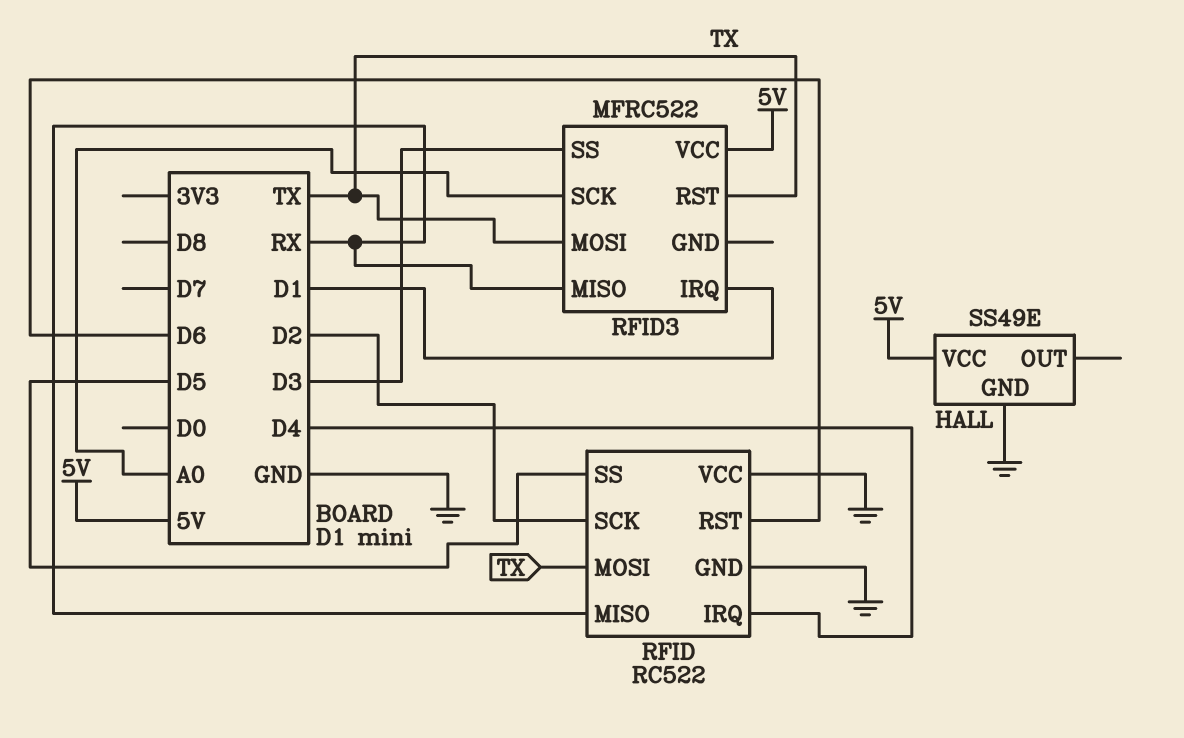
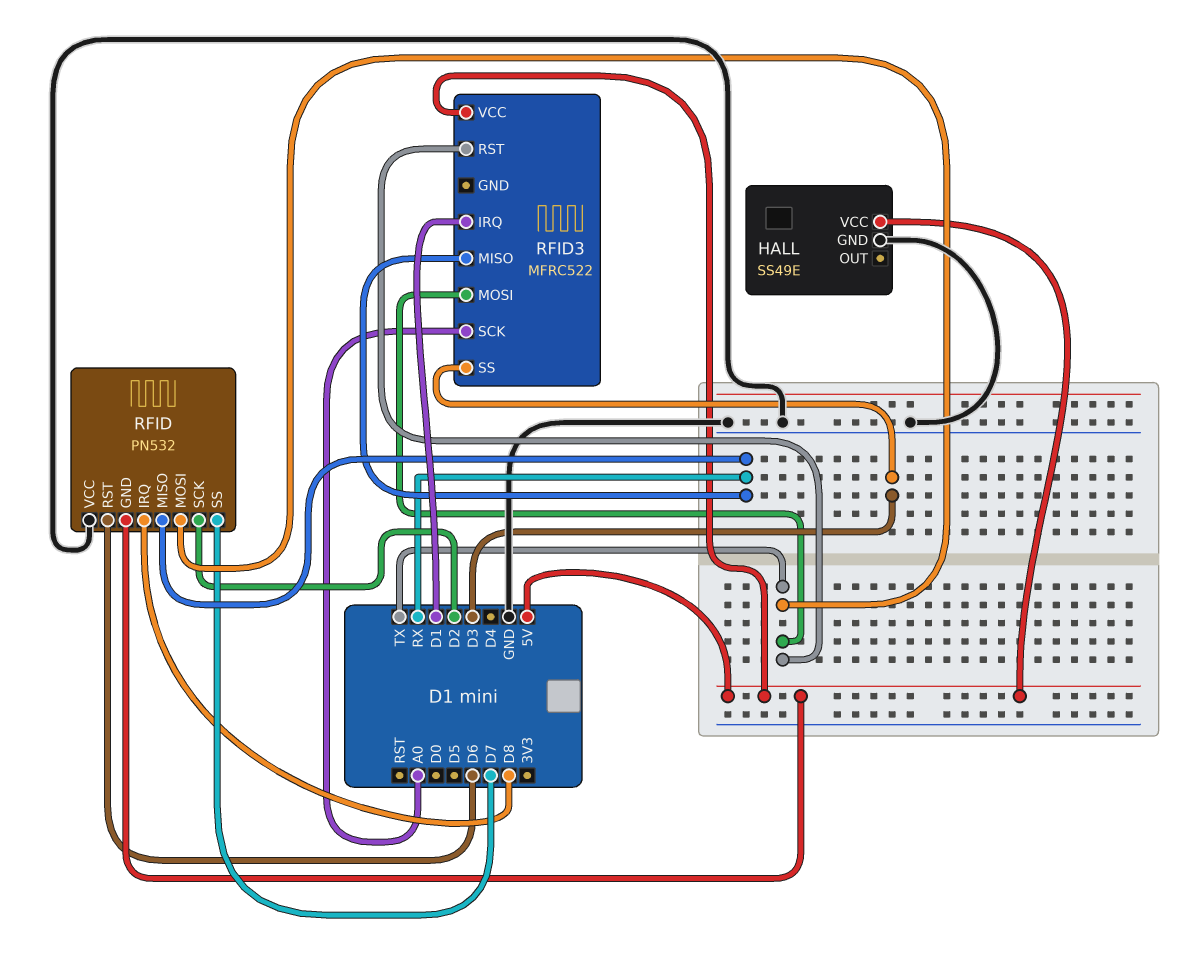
RFID: RC522 -> PN532
RFID pin GND: GND -> 5V
RFID pin IRQ: D4 -> D8
RFID pin SS: D5 -> D7

